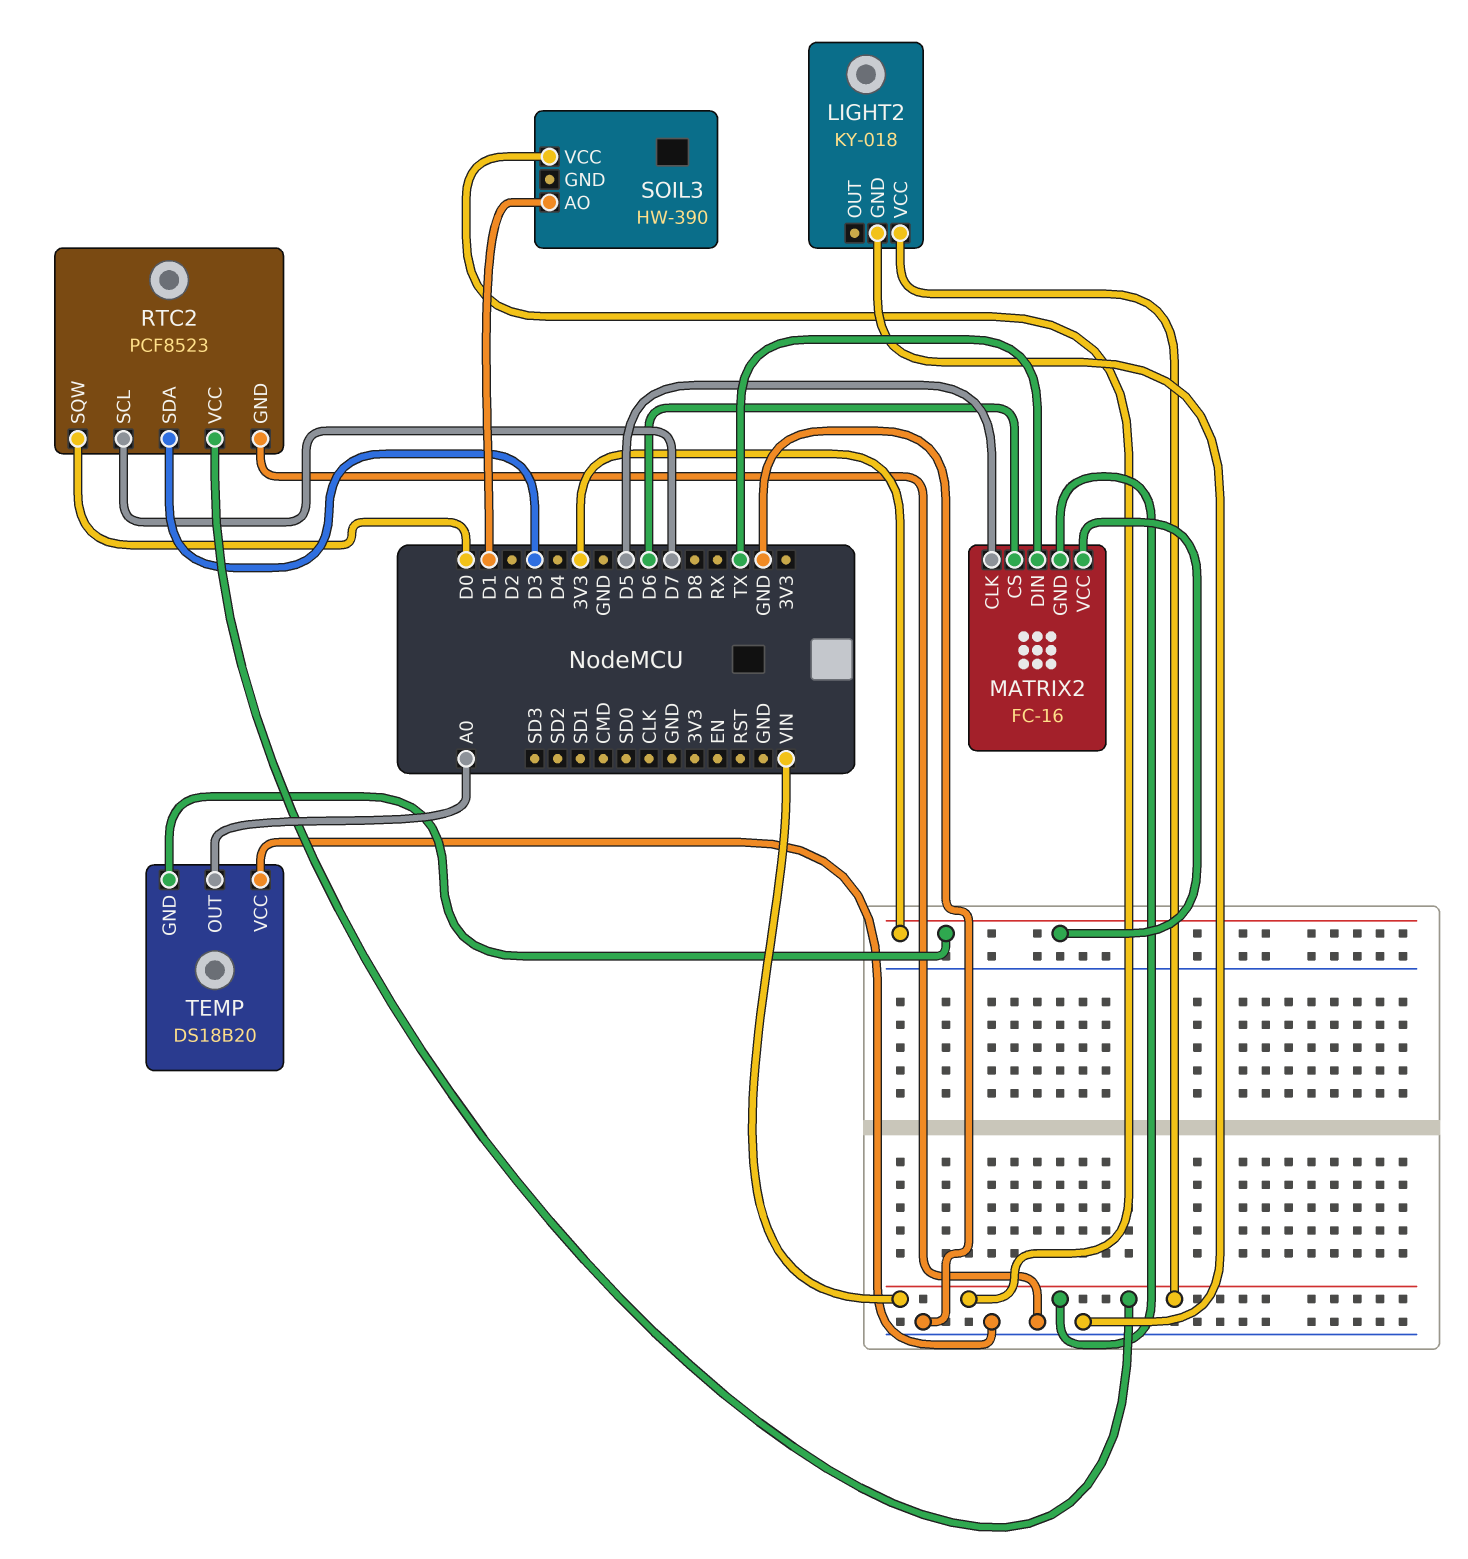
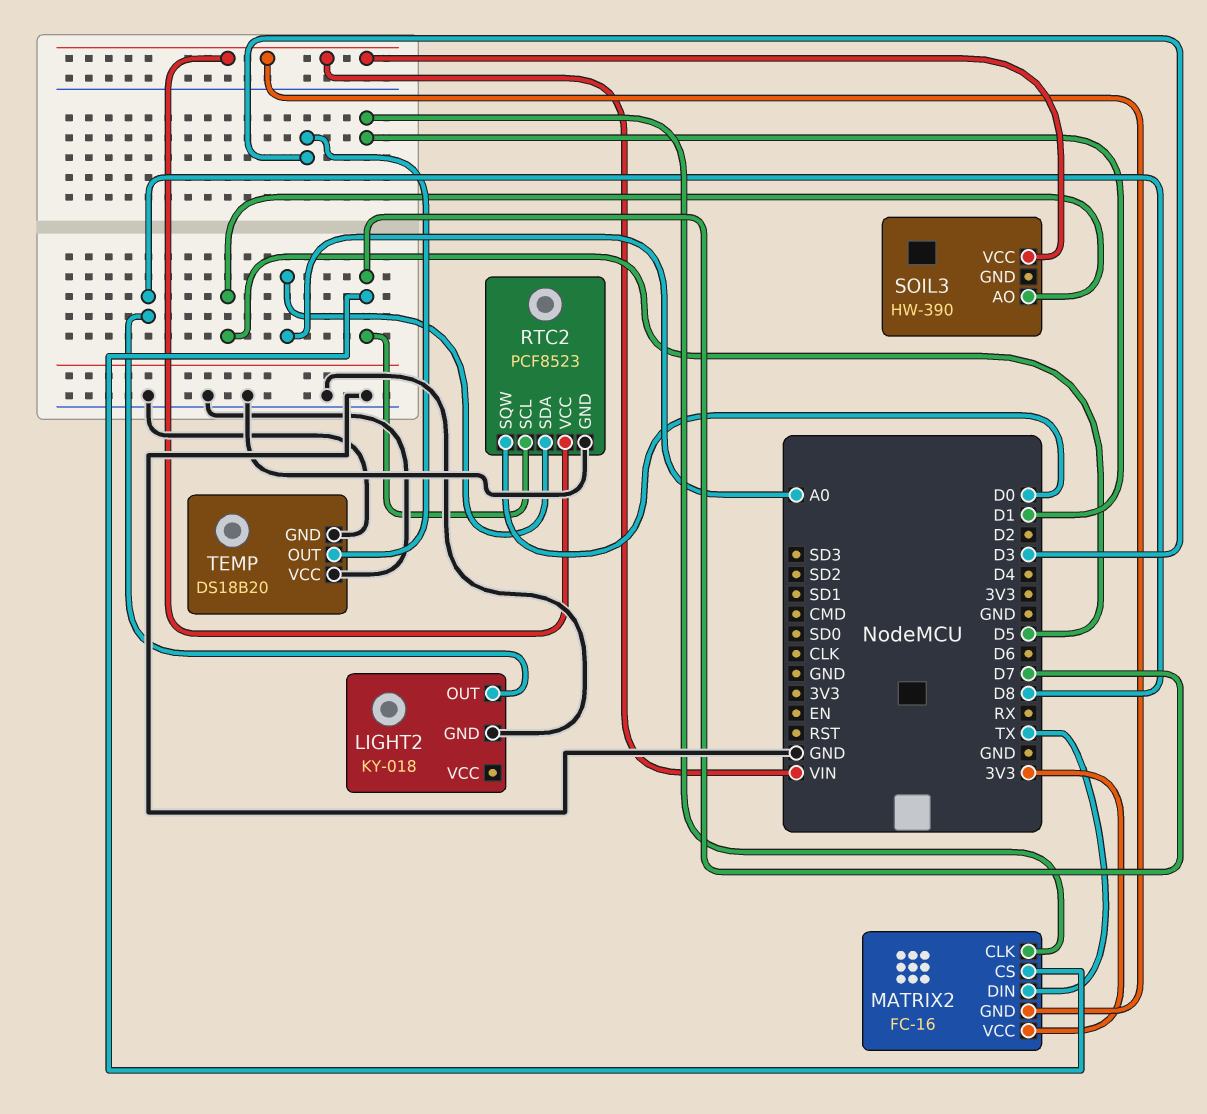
LIGHT2 pin OUT: none -> D8
LIGHT2 pin VCC: VIN -> none
MATRIX2 pin CLK: D5 -> D1
MATRIX2 pin CS: D6 -> D7
RTC2 pin SDA: D3 -> A0
SOIL3 pin AO: D1 -> D5
TEMP pin GND: 3V3 -> GND
TEMP pin OUT: A0 -> D3

